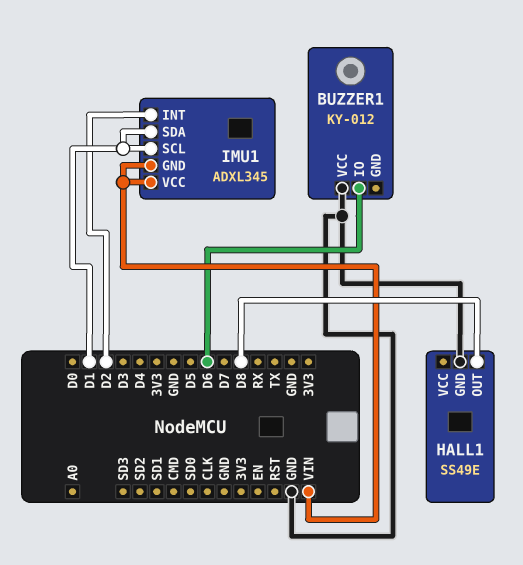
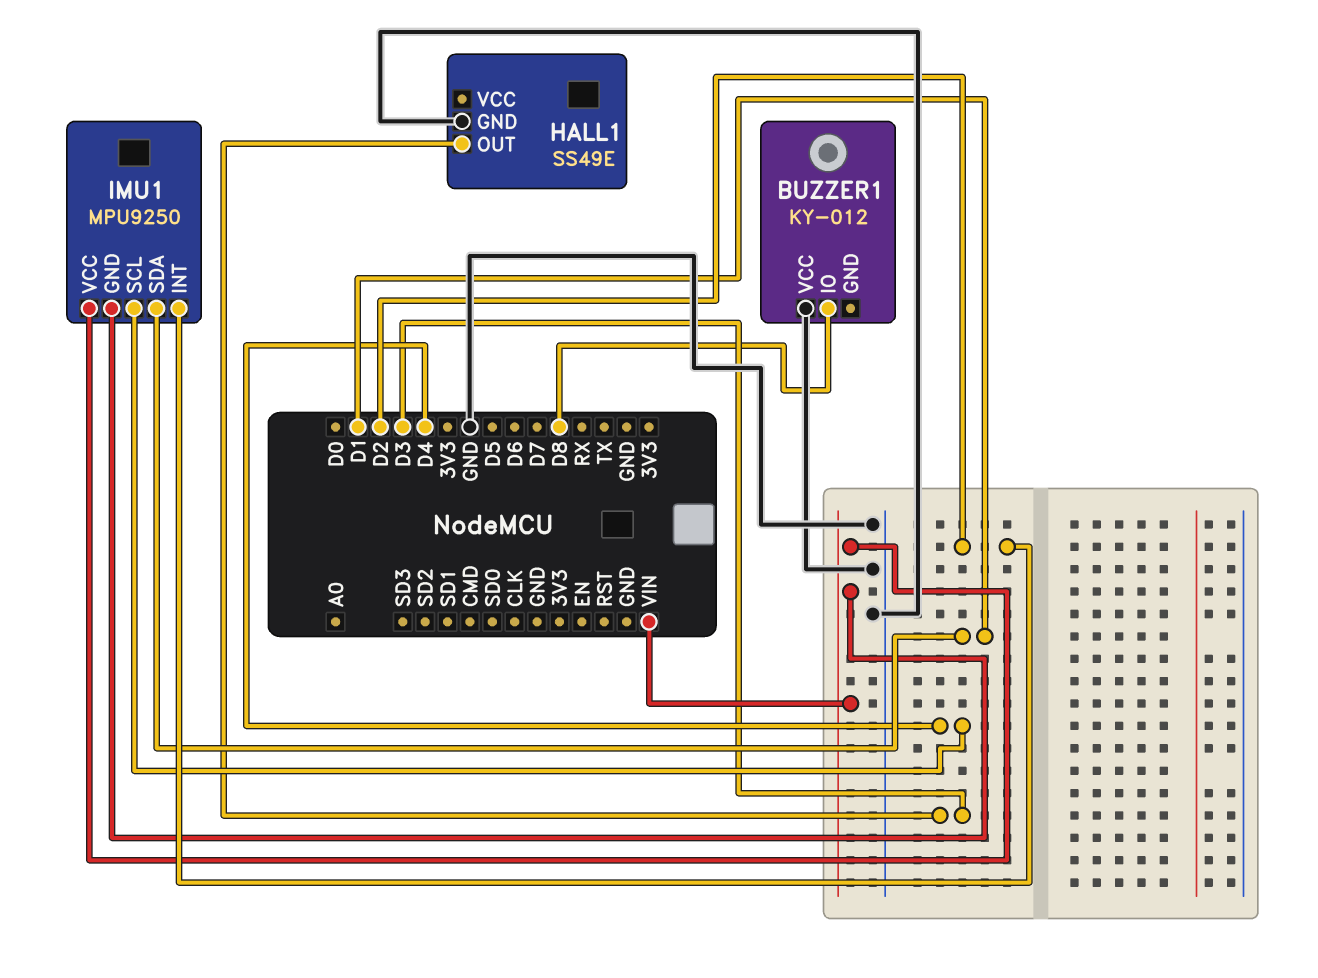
BUZZER1 pin IO: D6 -> D8
HALL1 pin OUT: D8 -> D3
IMU1: ADXL345 -> MPU9250
IMU1 pin SCL: D1 -> D4

